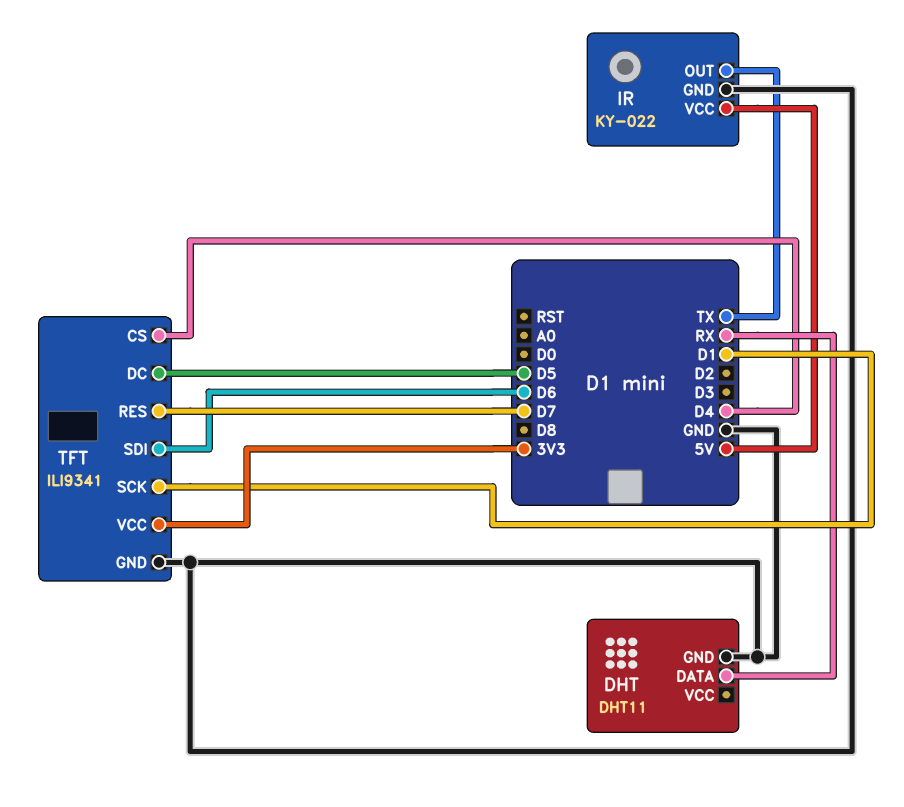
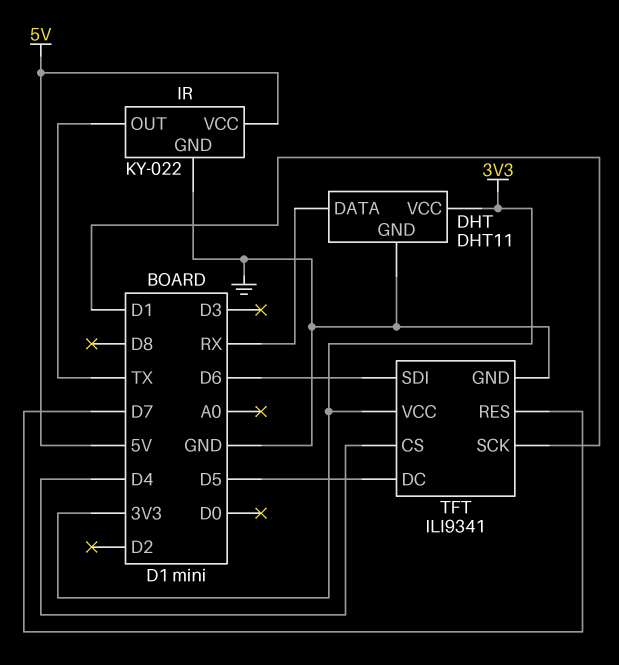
DHT pin VCC: none -> 3V3

